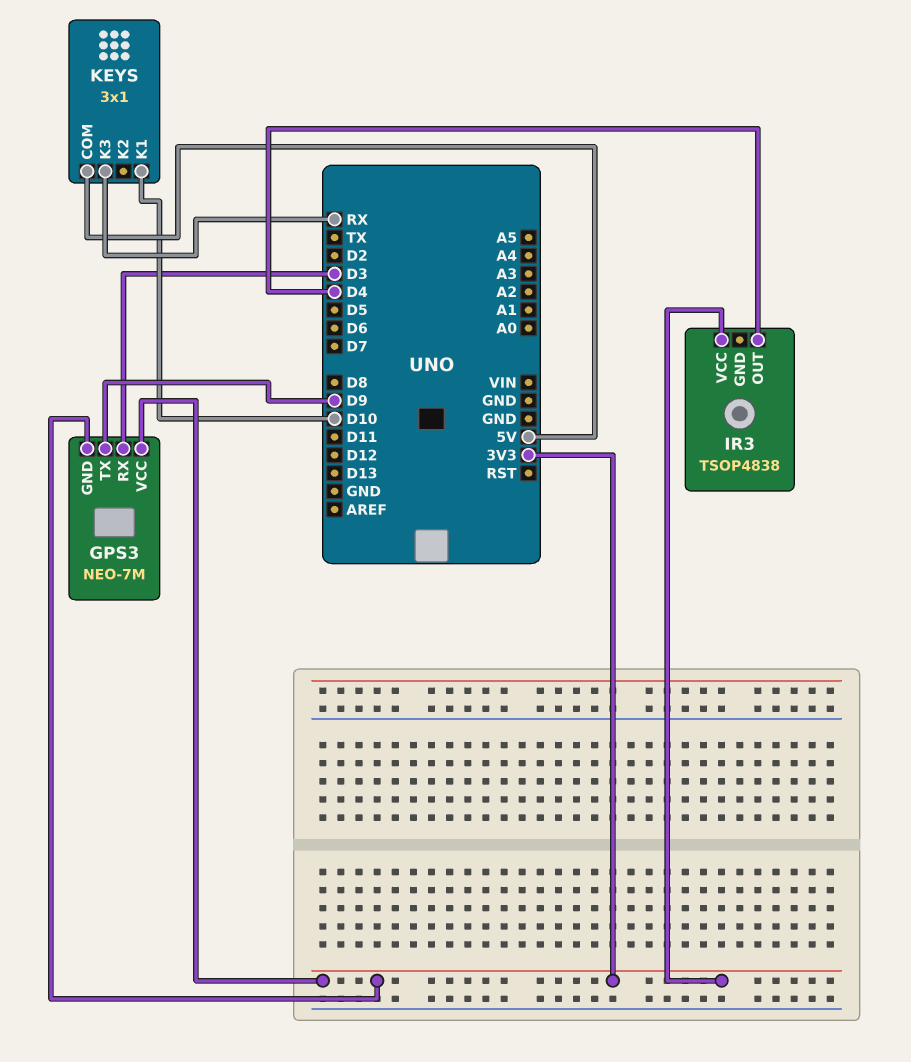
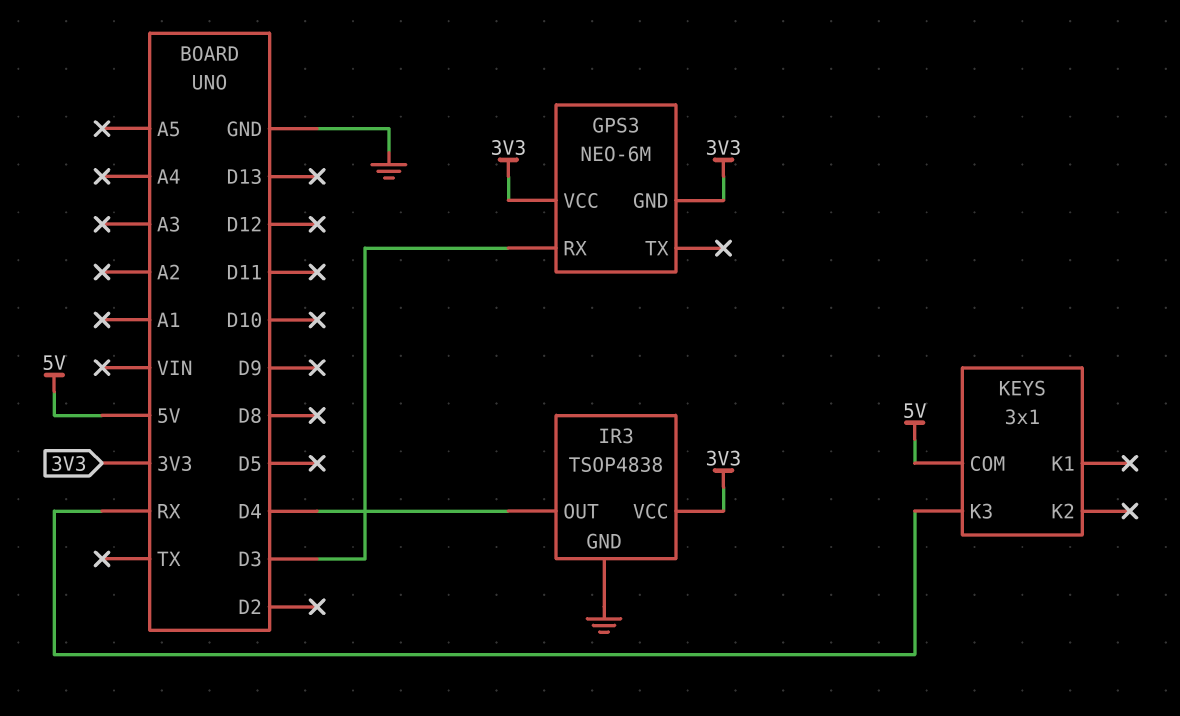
GPS3: NEO-7M -> NEO-6M
GPS3 pin TX: D9 -> none
IR3 pin GND: none -> GND
KEYS pin K1: D10 -> none

